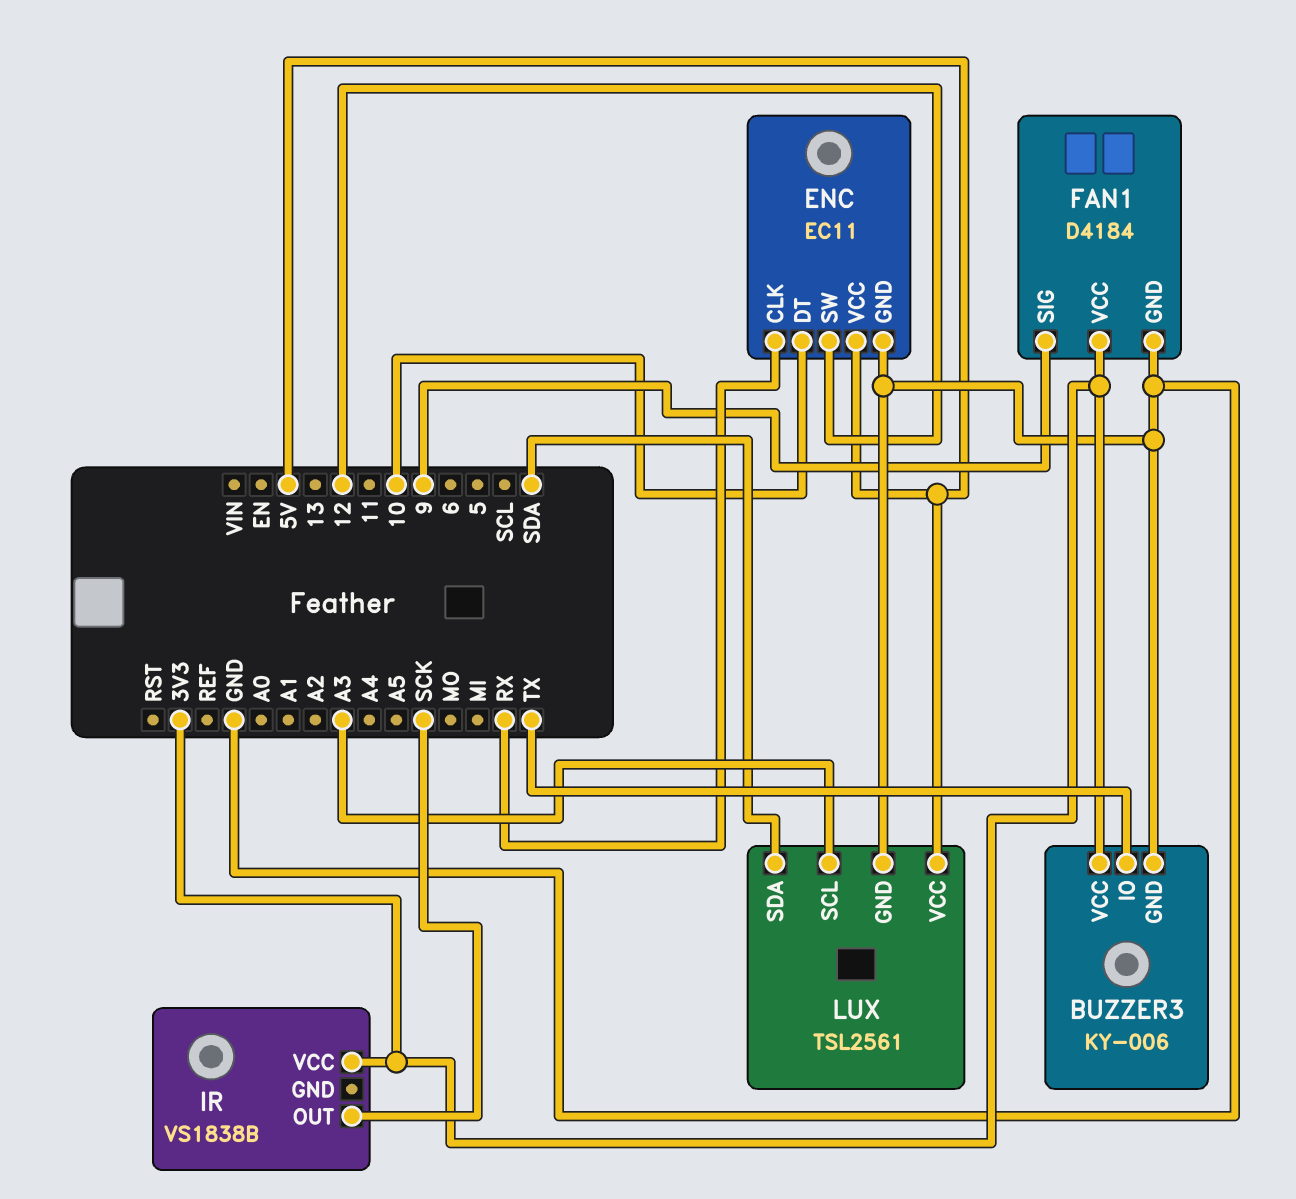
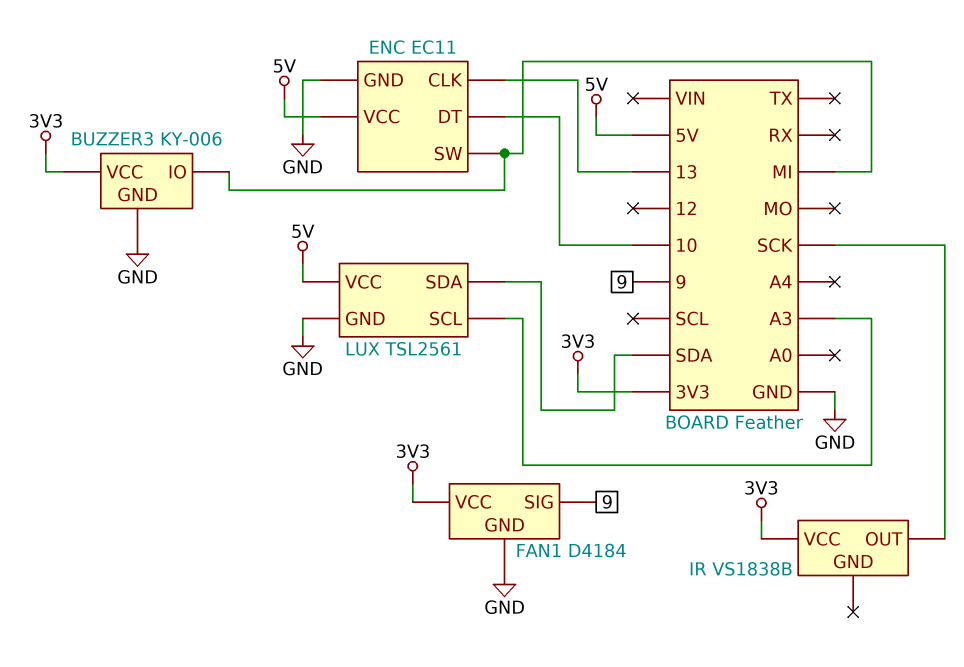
BUZZER3 pin IO: TX -> MI
ENC pin CLK: RX -> 13
ENC pin SW: 12 -> MI

